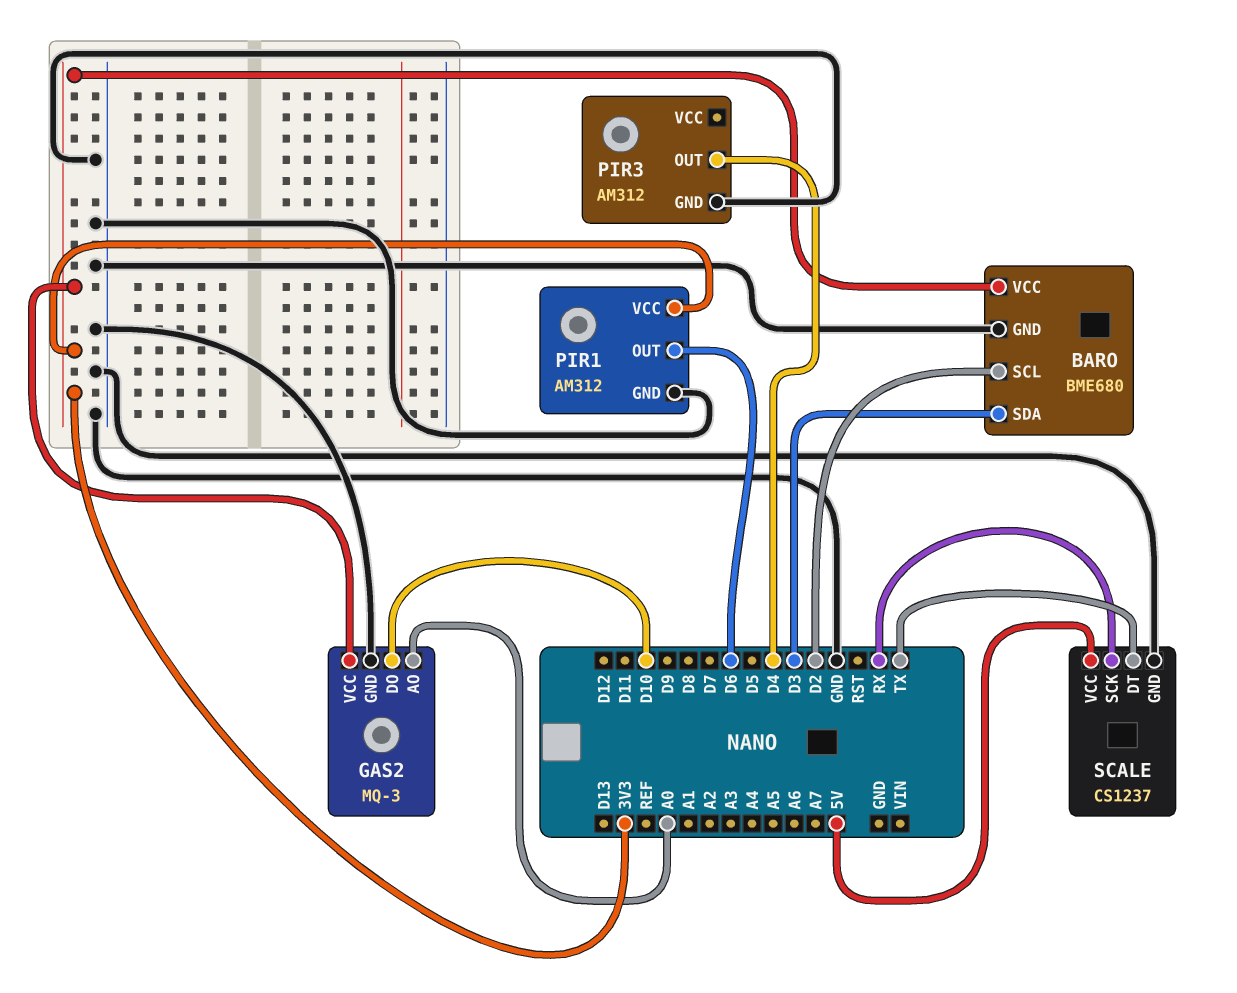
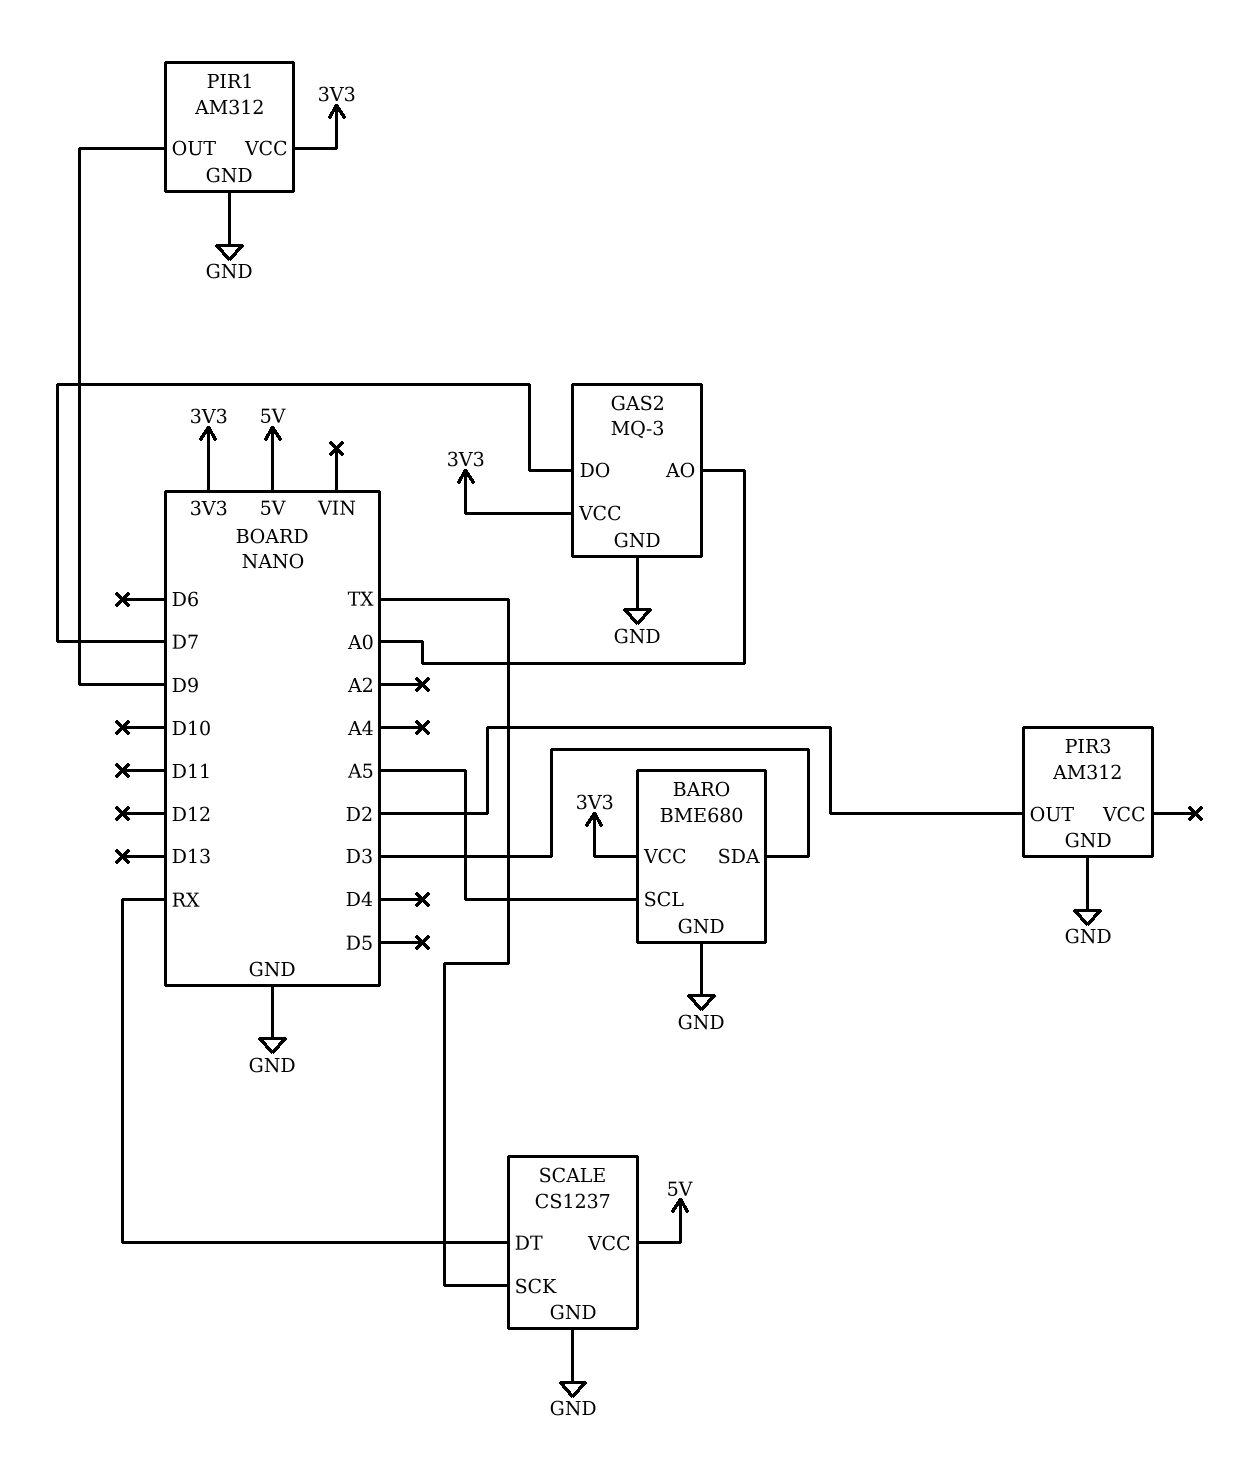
BARO pin SCL: D2 -> A5
GAS2 pin DO: D10 -> D7
PIR1 pin OUT: D6 -> D9
PIR3 pin OUT: D4 -> D2
SCALE pin DT: TX -> RX
SCALE pin SCK: RX -> TX

